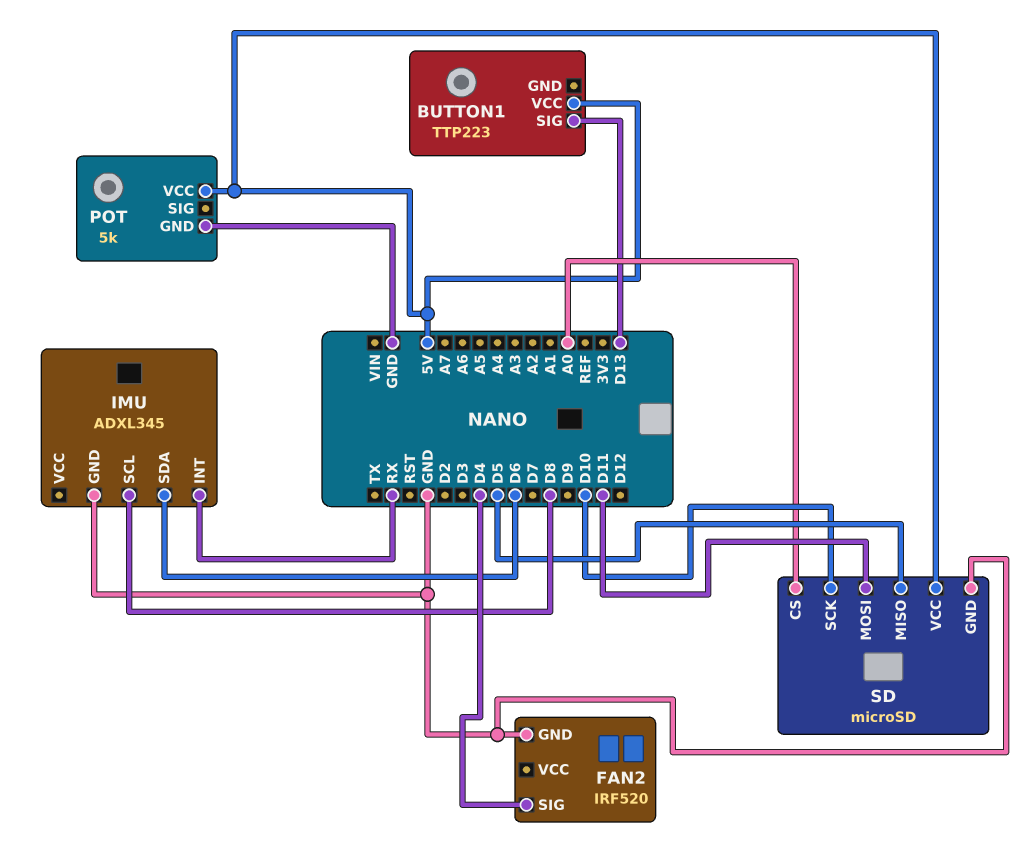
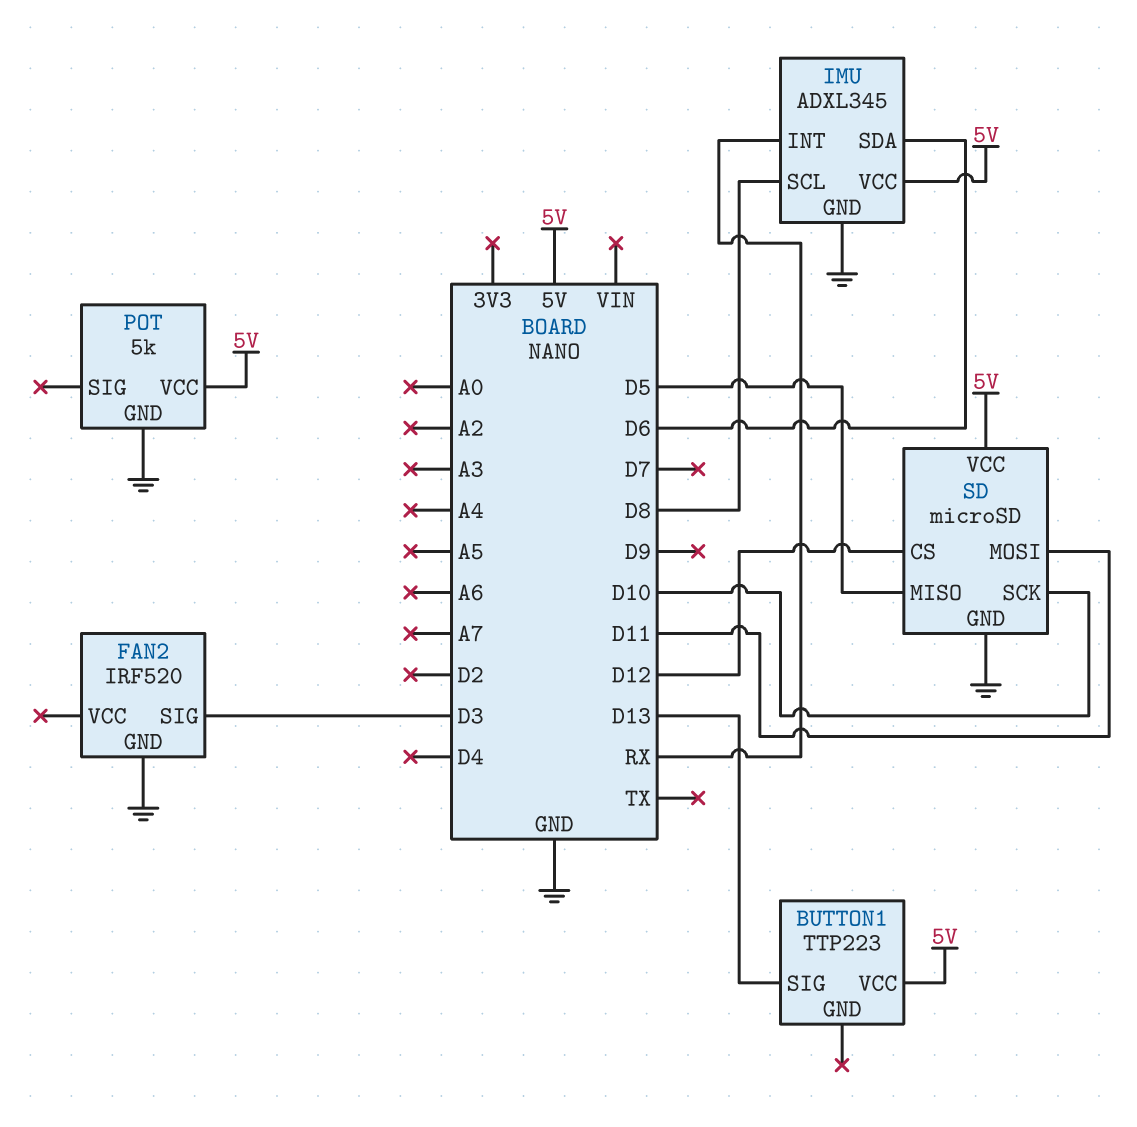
FAN2 pin SIG: D4 -> D3
IMU pin VCC: none -> 5V
SD pin CS: A0 -> D12

